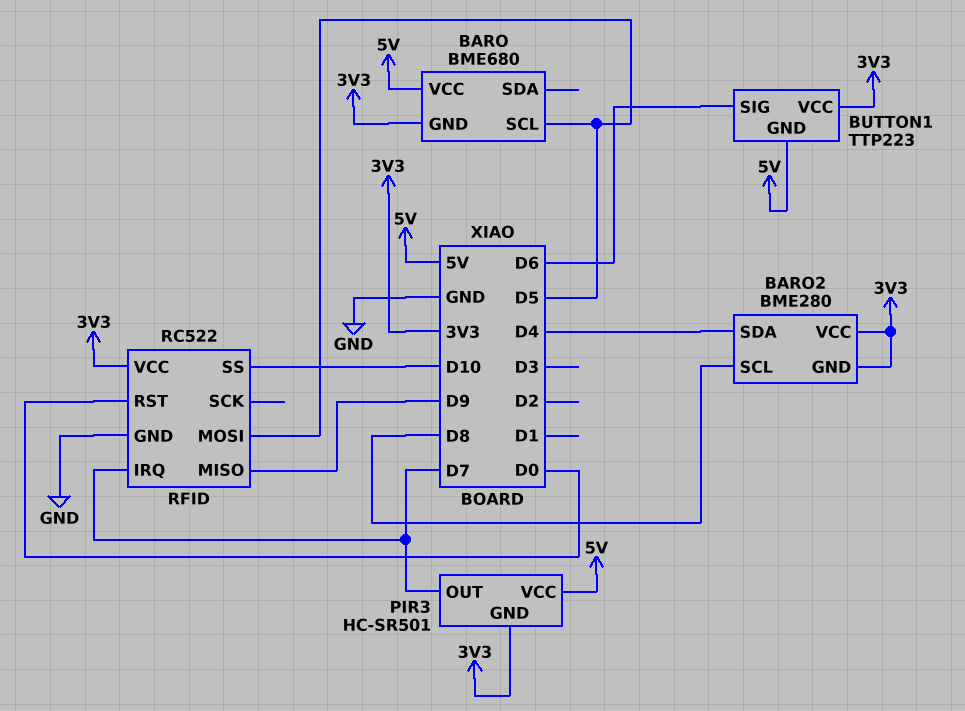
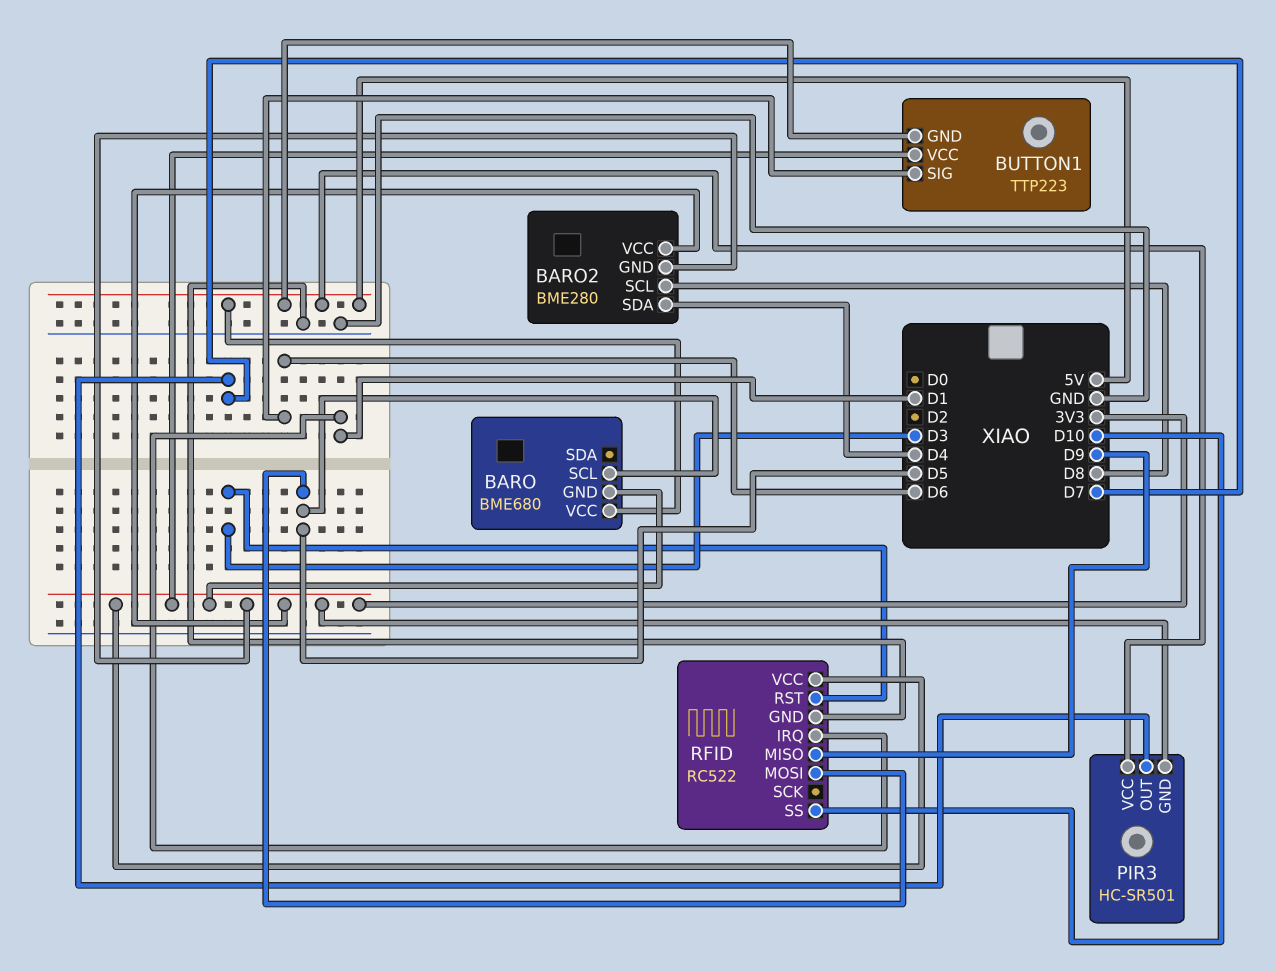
RFID pin IRQ: D7 -> D1
RFID pin RST: D0 -> D3

